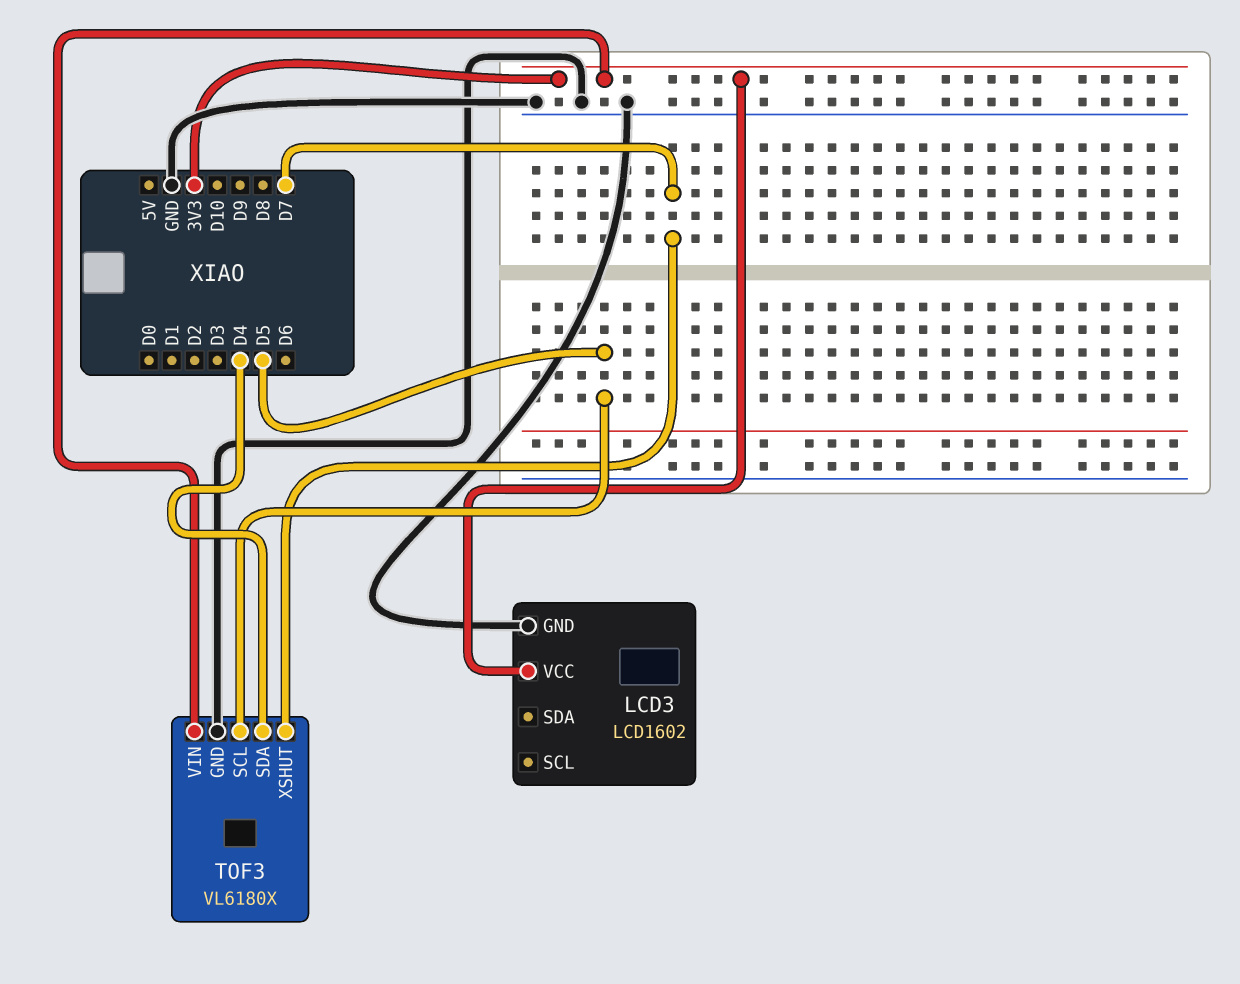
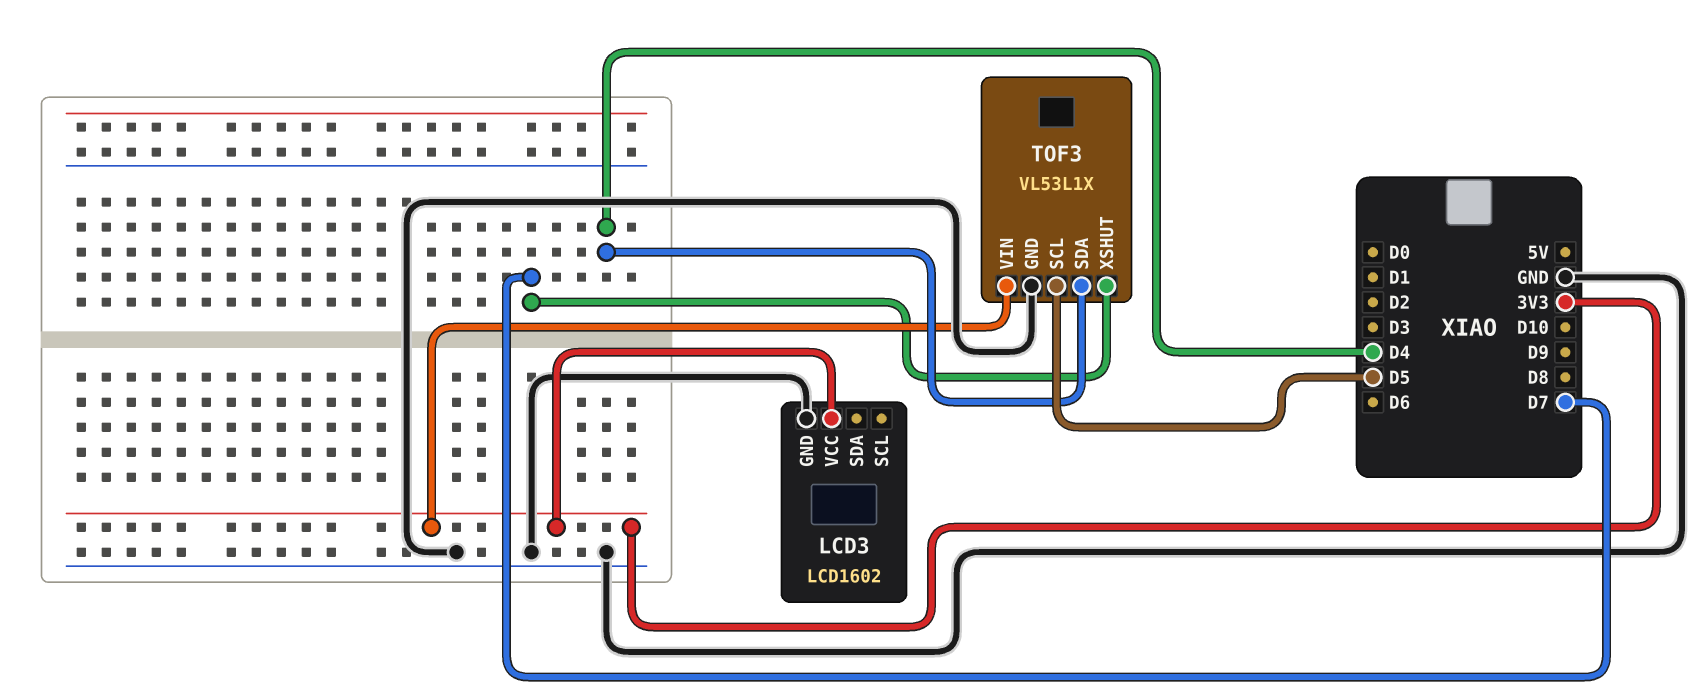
TOF3: VL6180X -> VL53L1X

